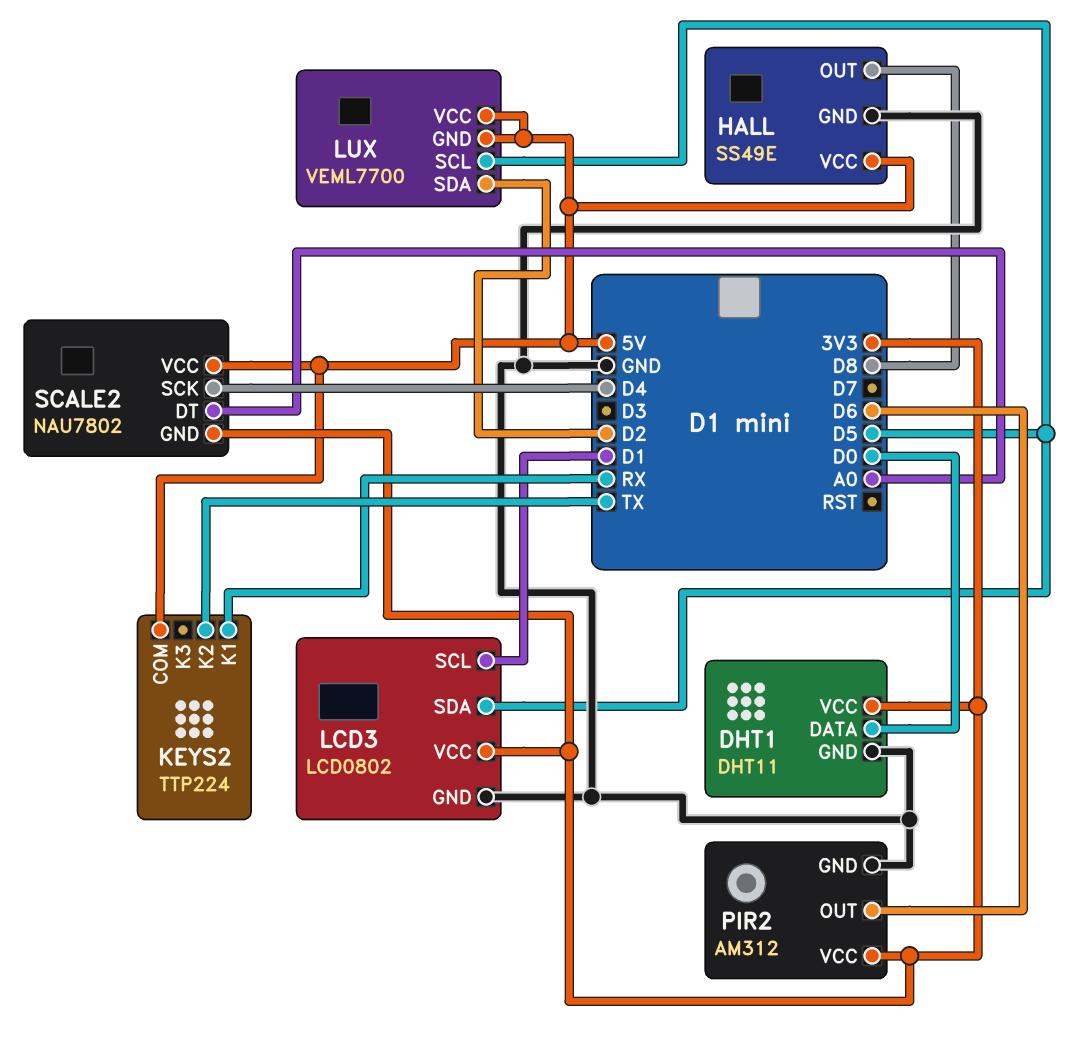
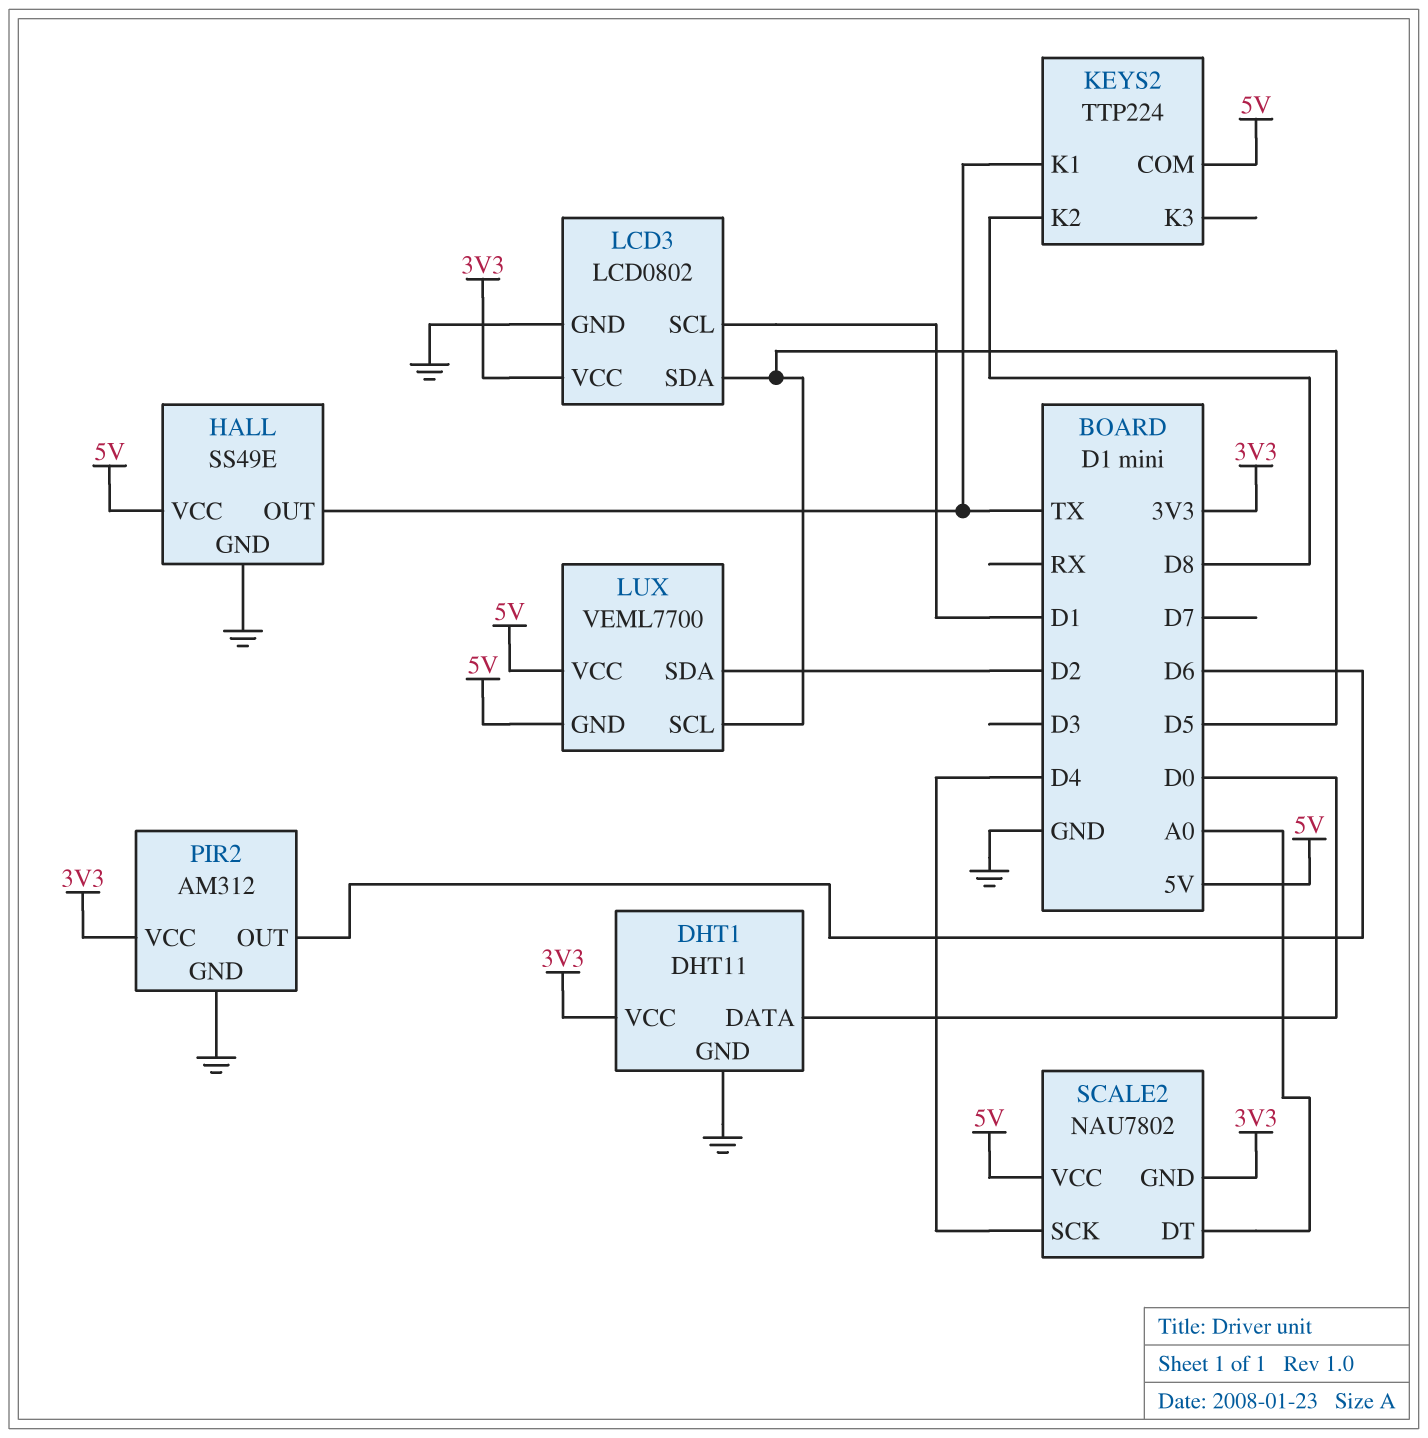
HALL pin OUT: D8 -> TX
KEYS2 pin K1: RX -> TX
KEYS2 pin K2: TX -> D8

